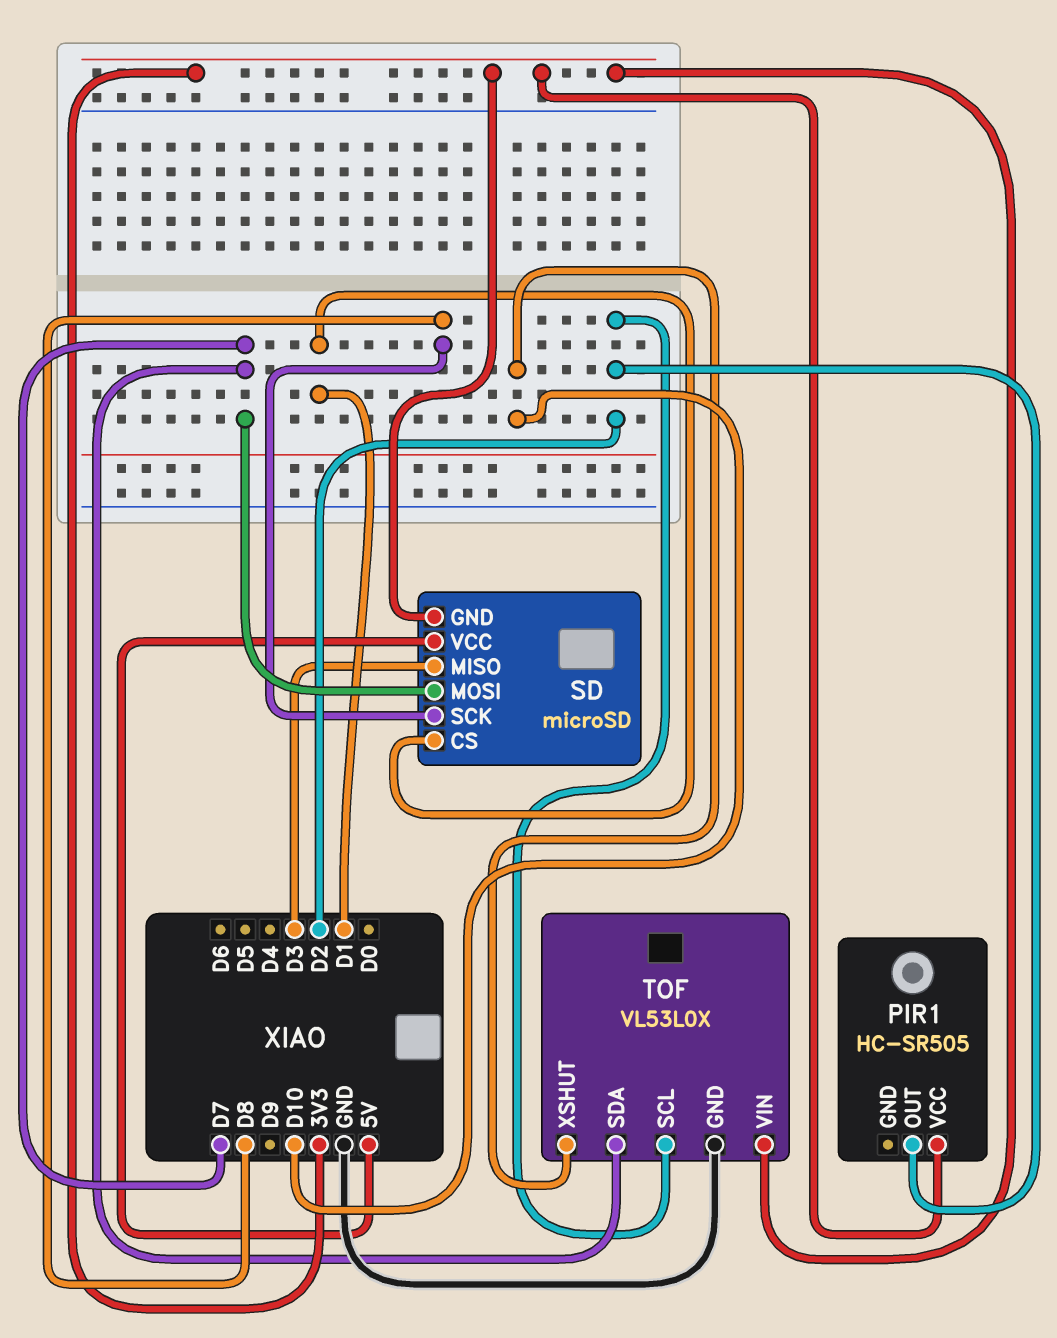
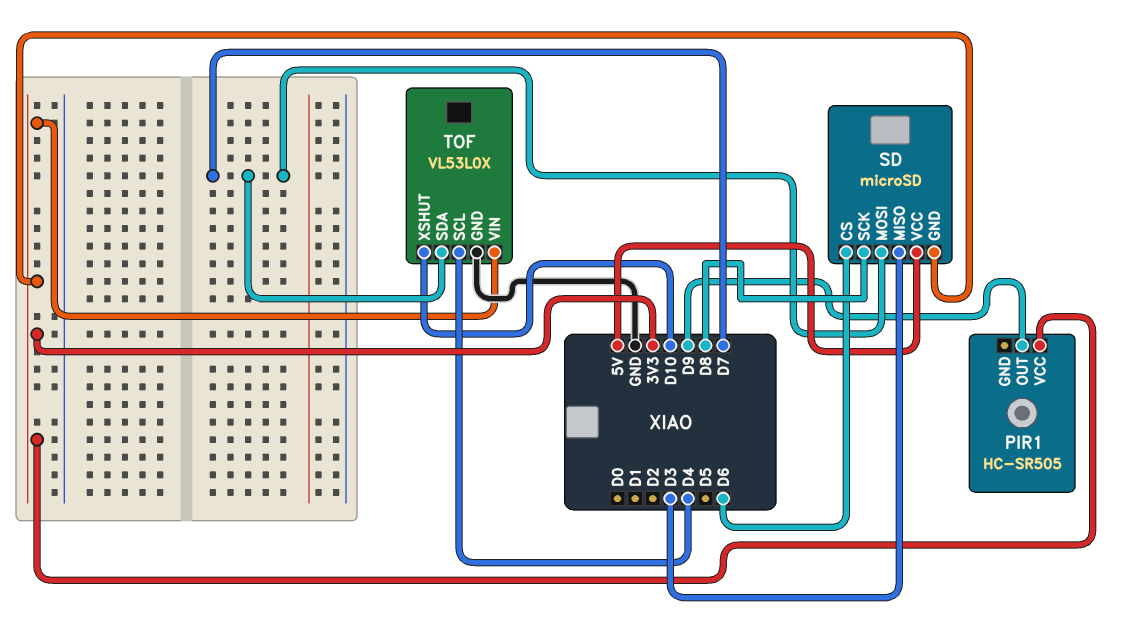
PIR1 pin OUT: D2 -> D9
SD pin CS: D1 -> D6
TOF pin SCL: D2 -> D4

